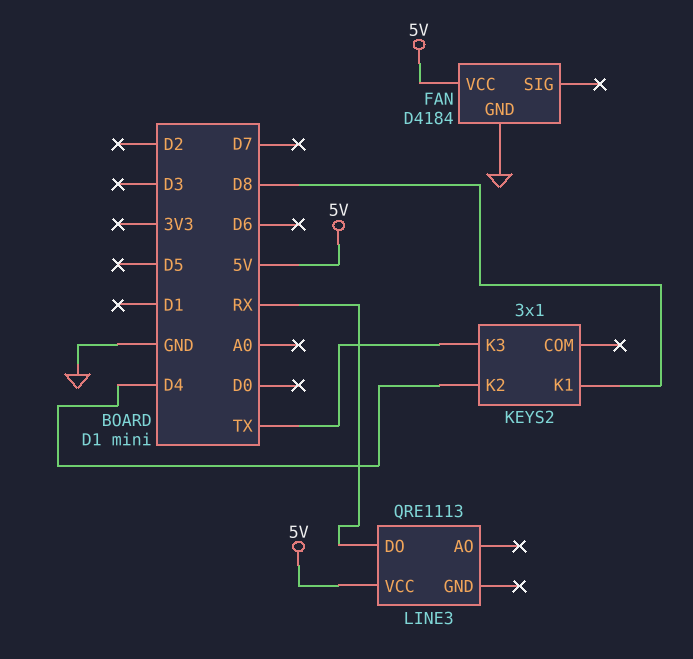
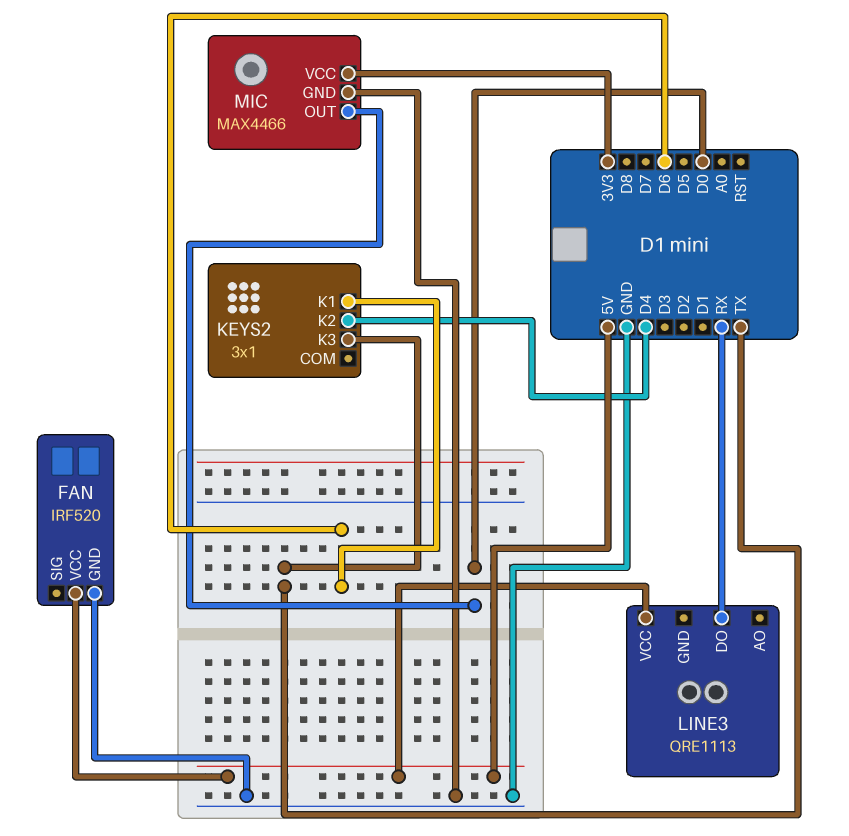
FAN: D4184 -> IRF520
KEYS2 pin K1: D8 -> D6
MIC: none -> MAX4466
MIC pin GND: none -> GND
MIC pin OUT: none -> D0
MIC pin VCC: none -> 3V3

